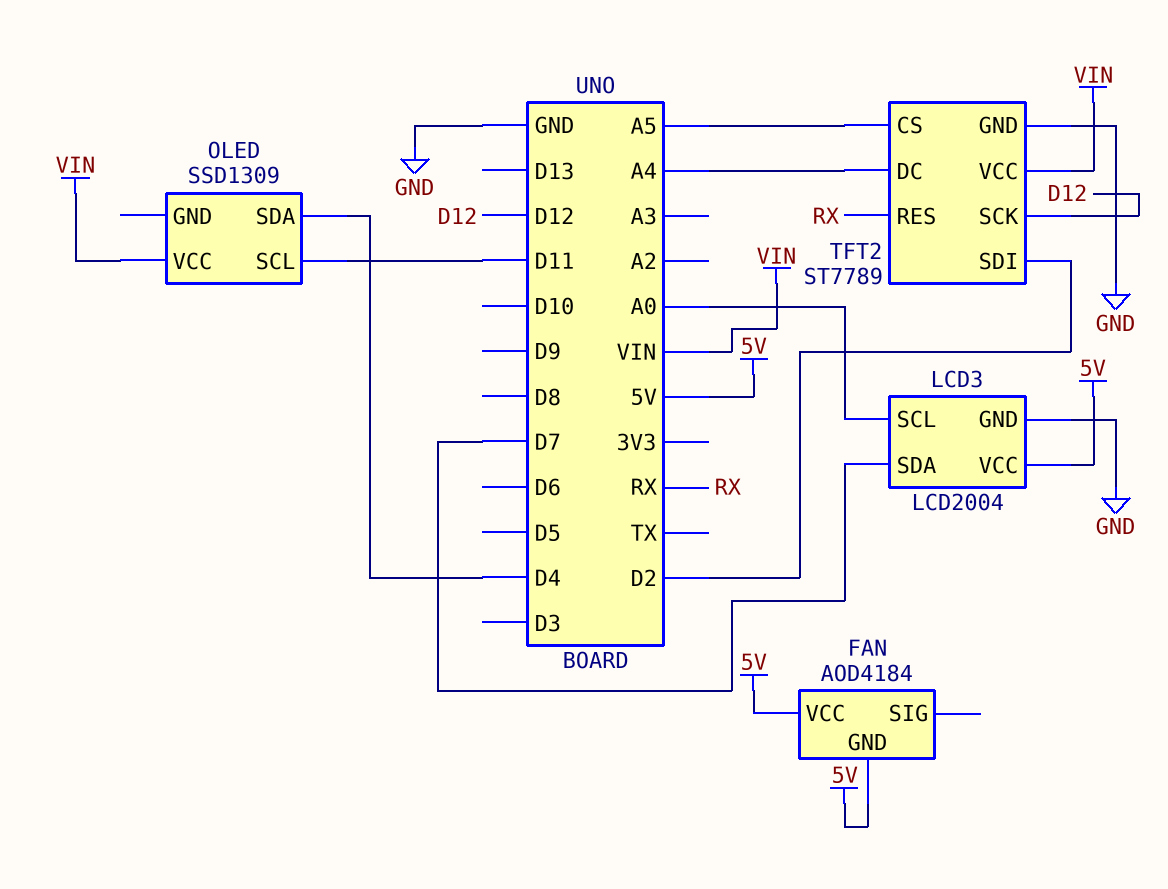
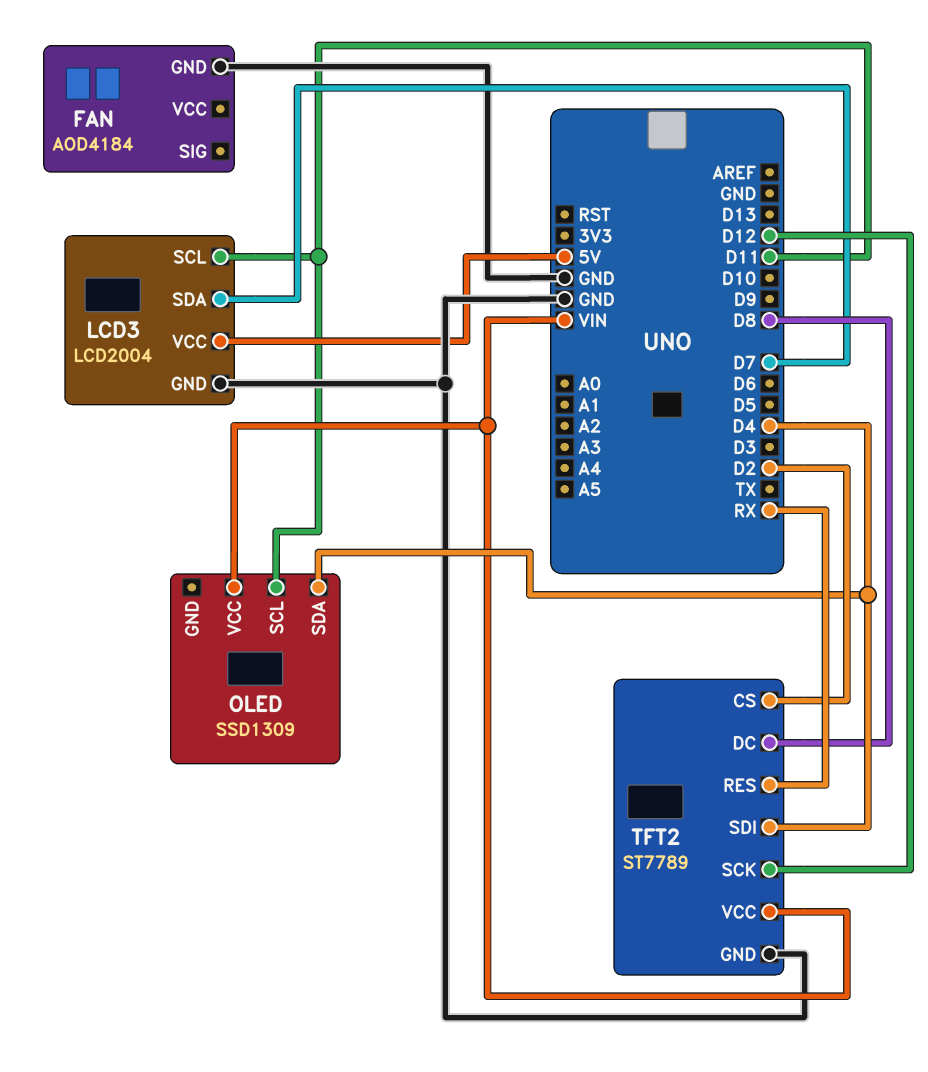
FAN pin GND: 5V -> GND
FAN pin VCC: 5V -> none
LCD3 pin SCL: A0 -> D11
TFT2 pin CS: A5 -> D2
TFT2 pin DC: A4 -> D8
TFT2 pin SDI: D2 -> D4

